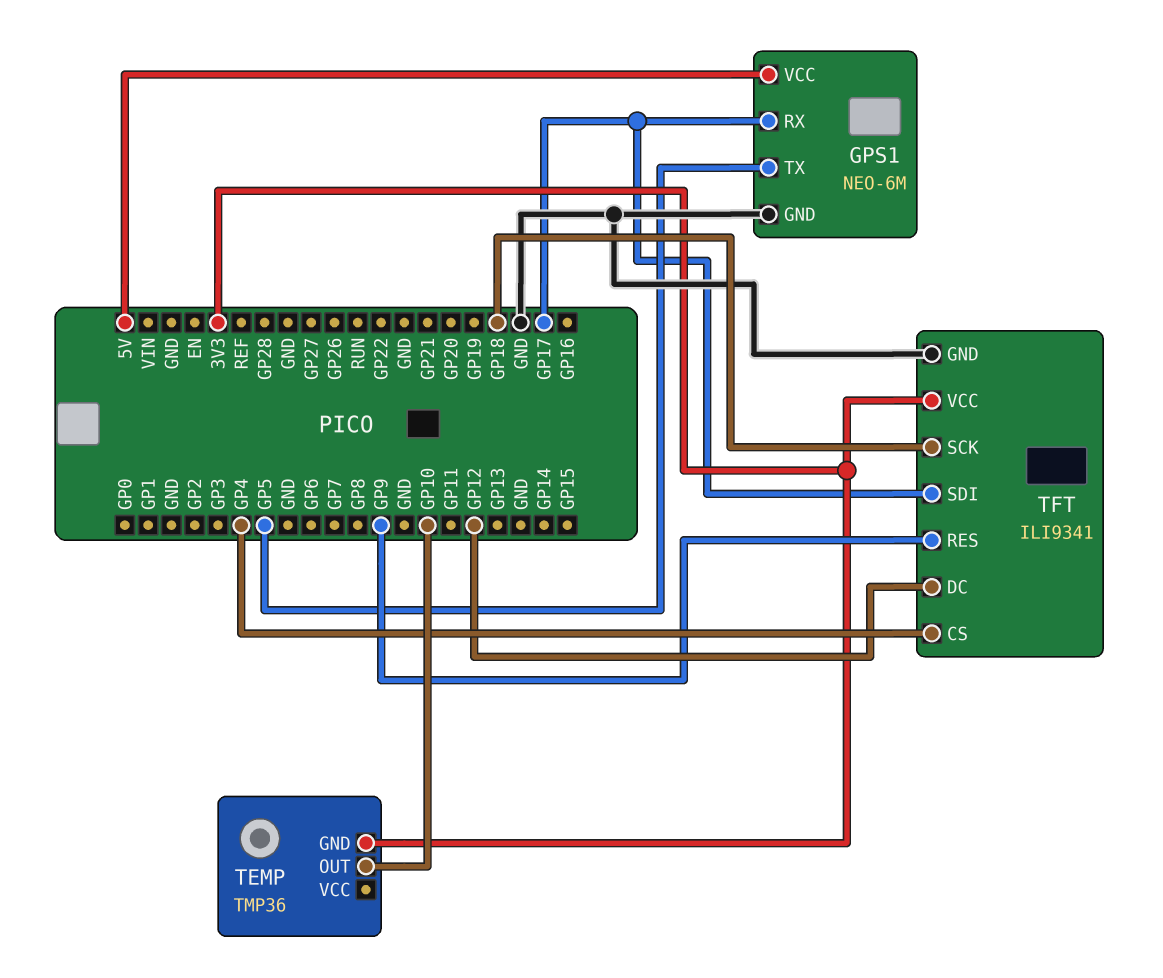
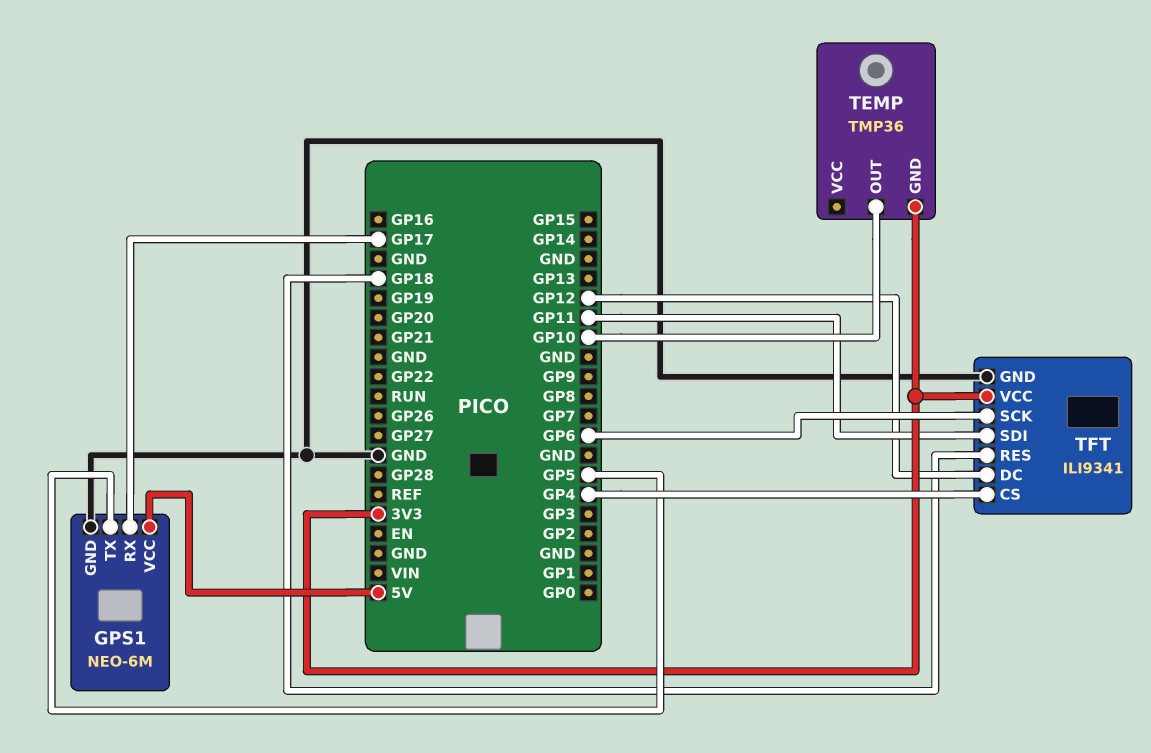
TFT pin RES: GP9 -> GP18
TFT pin SCK: GP18 -> GP6
TFT pin SDI: GP17 -> GP11

